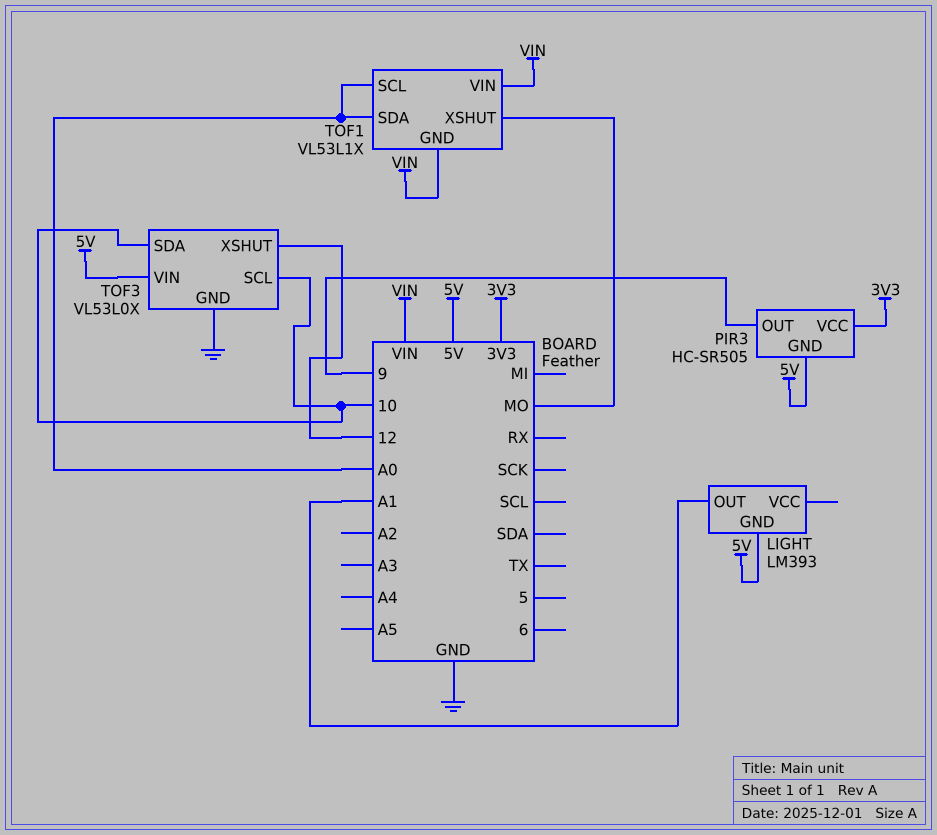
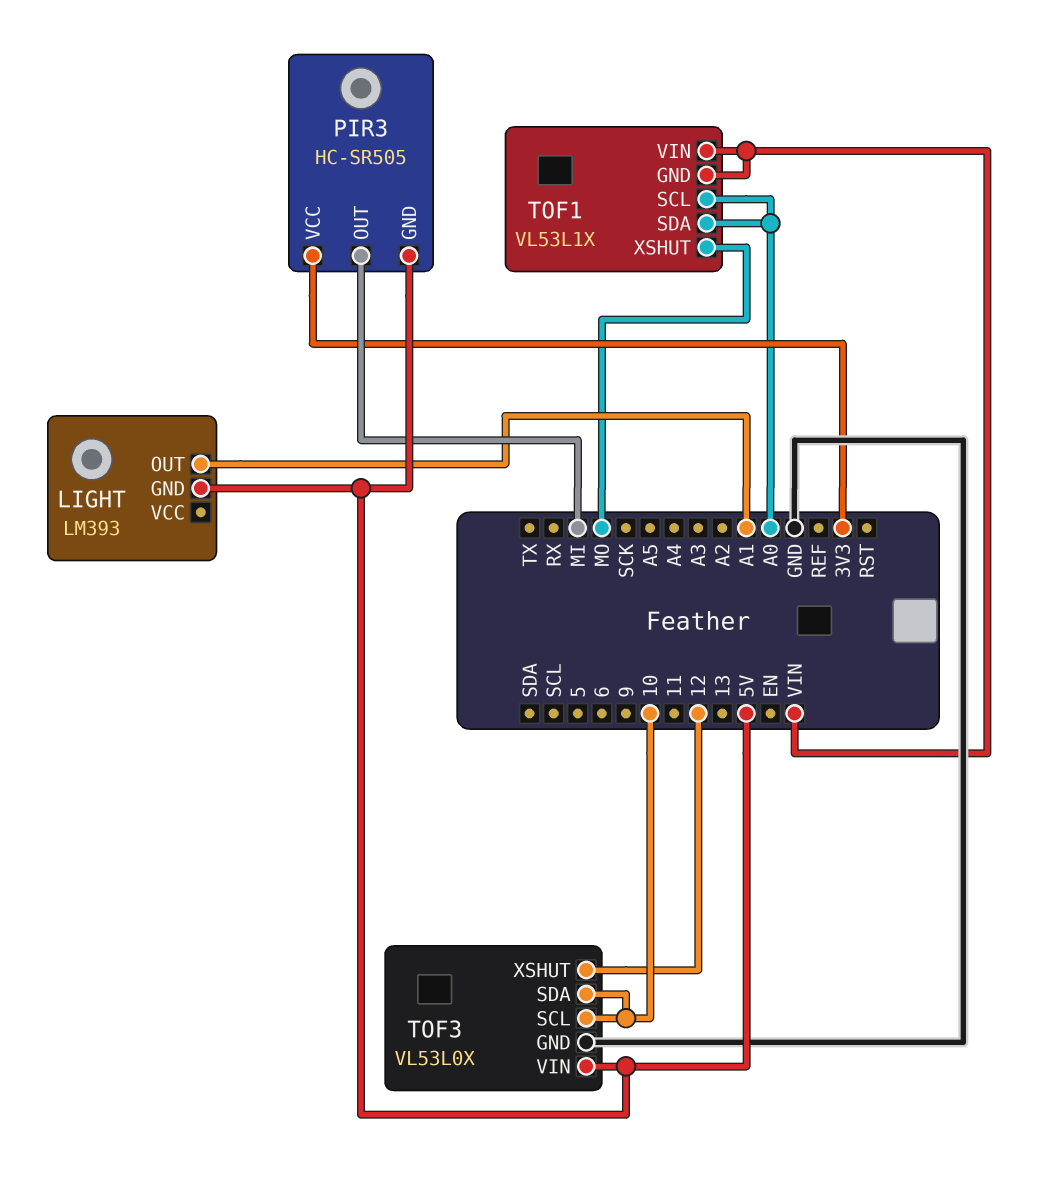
PIR3 pin OUT: 9 -> MI

